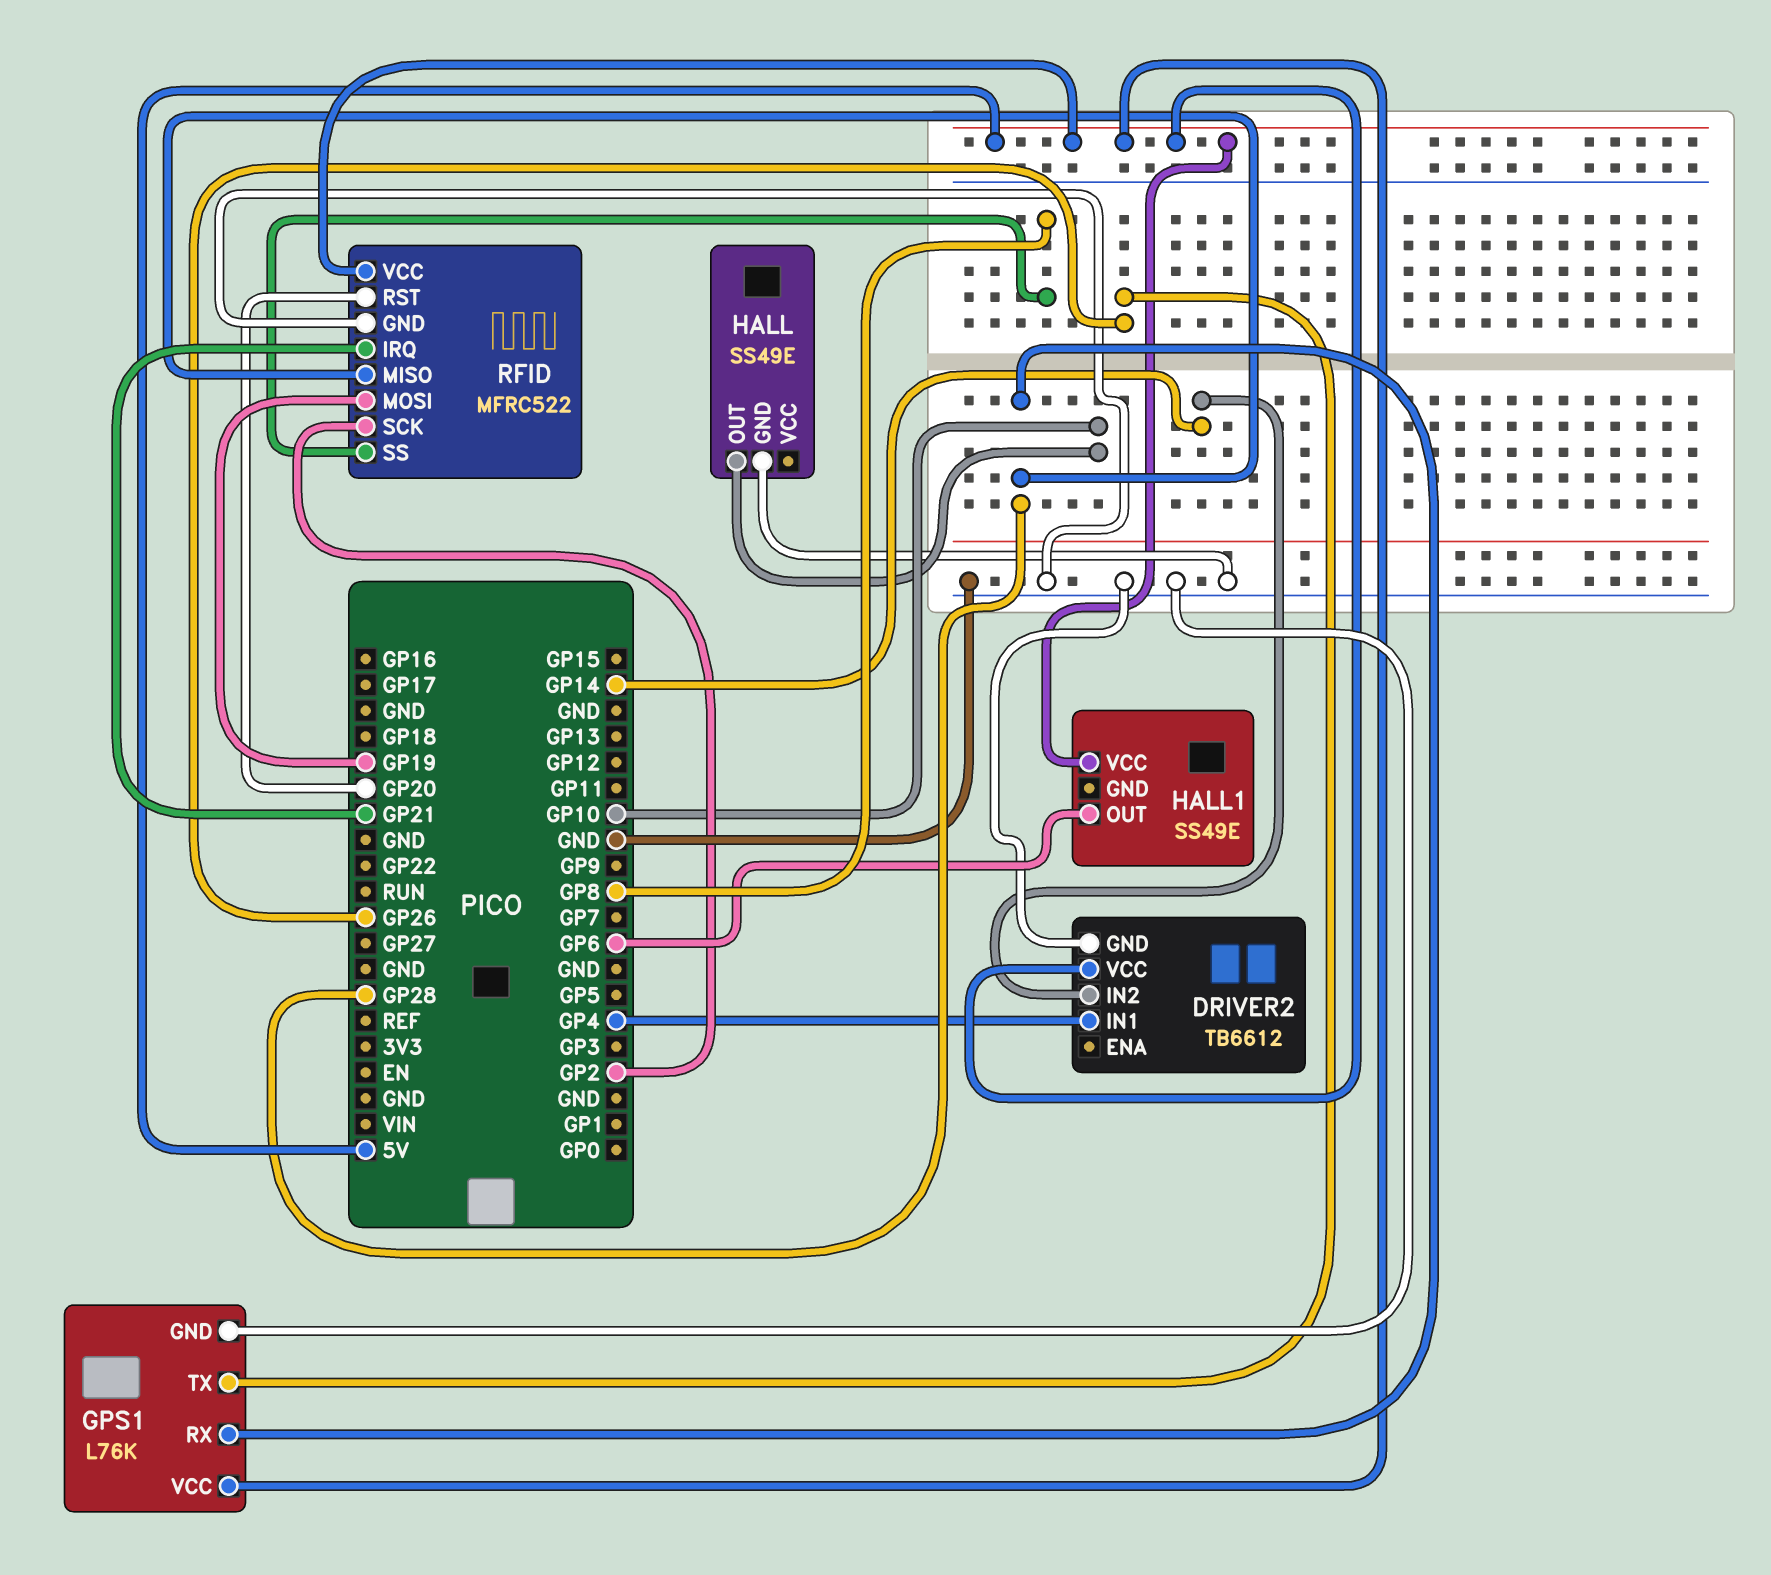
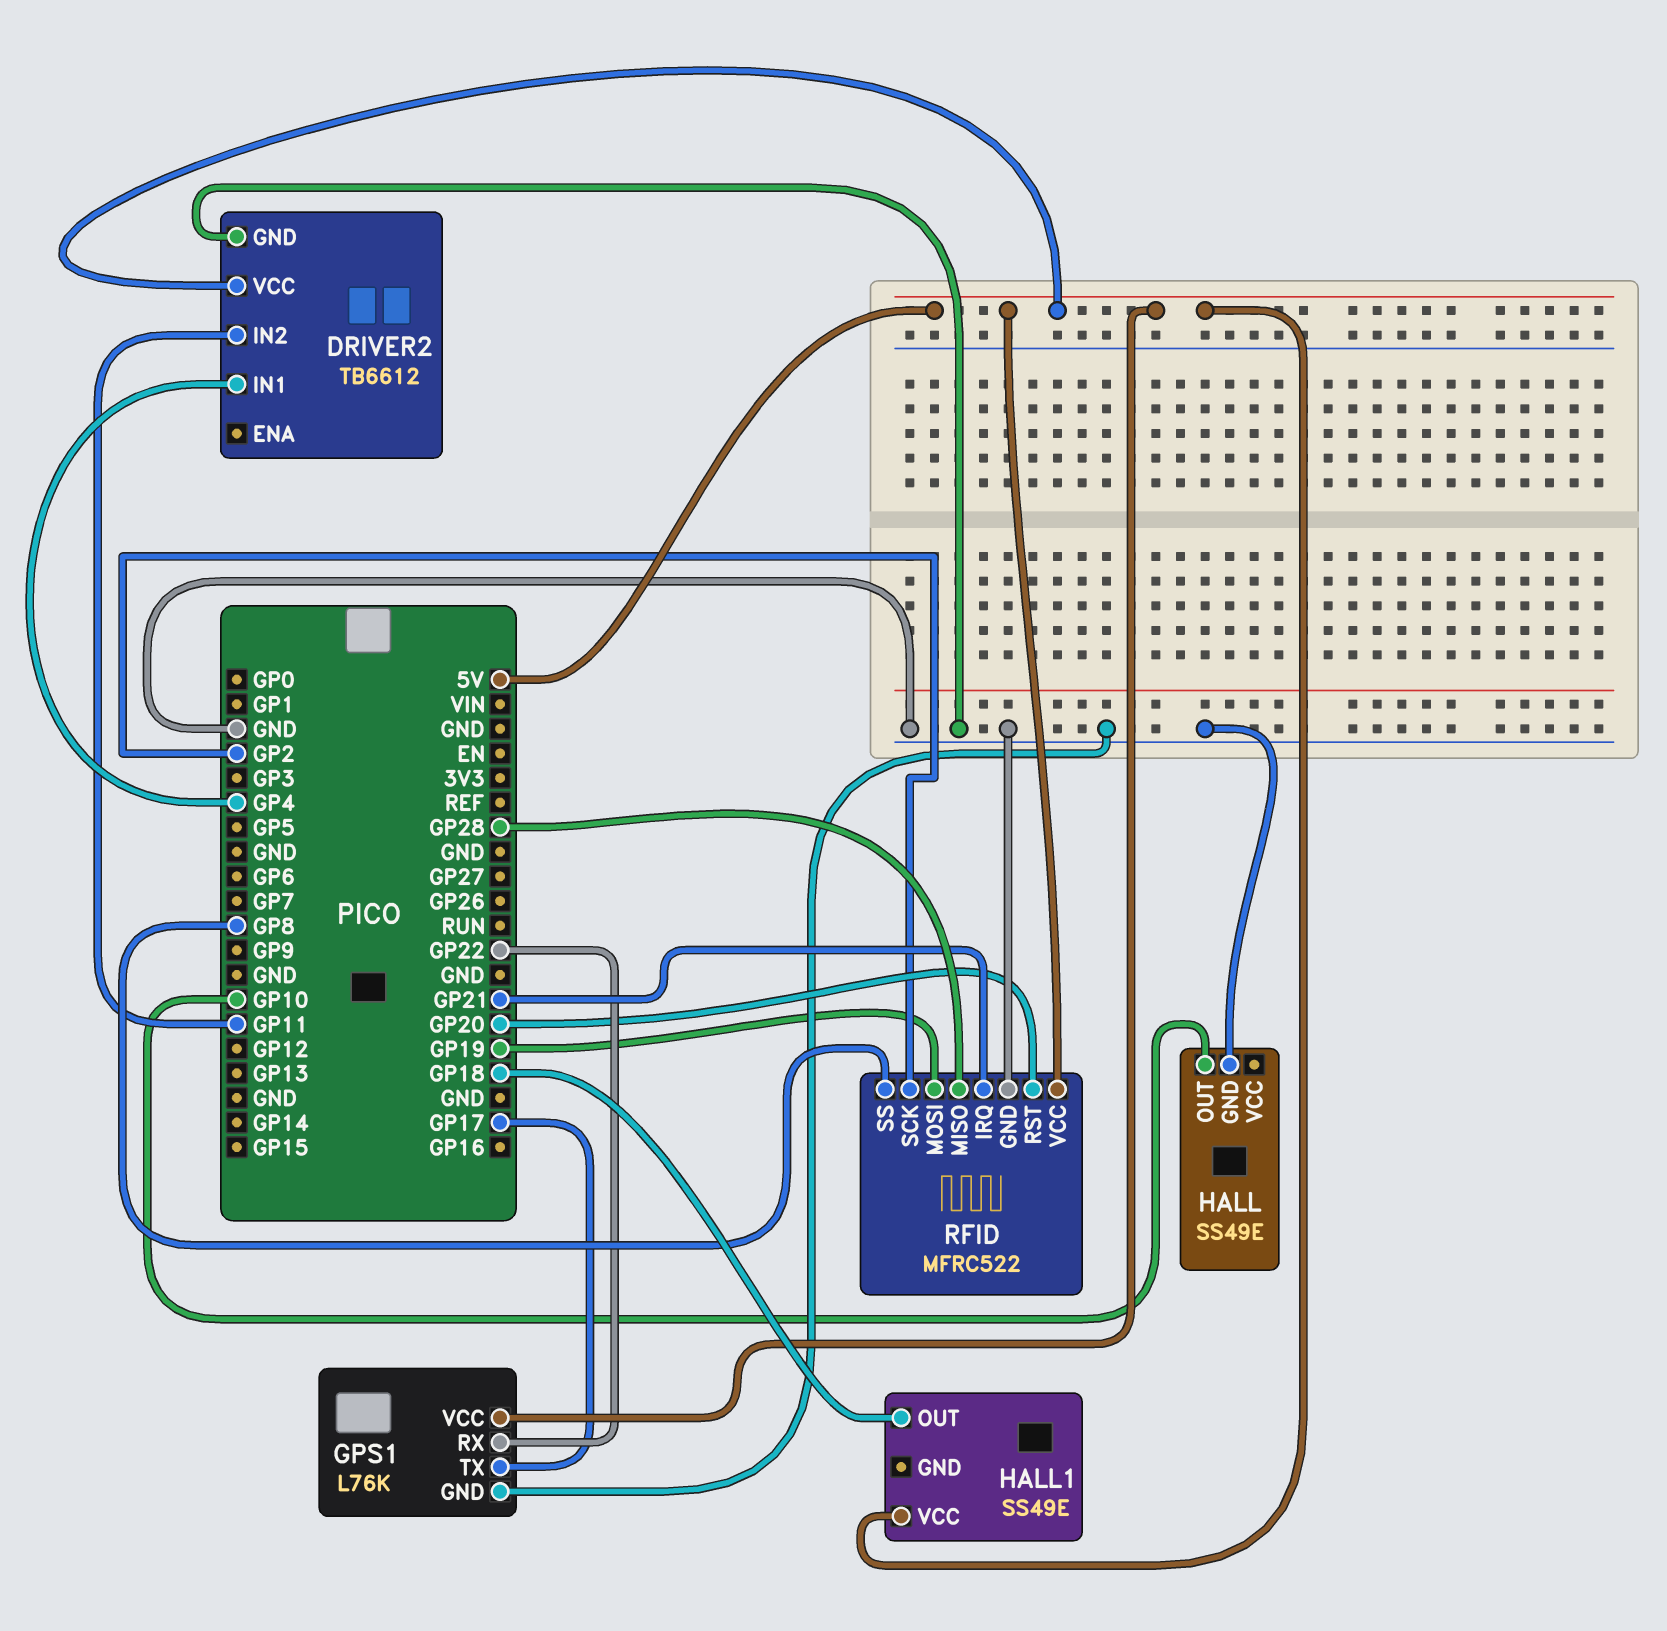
DRIVER2 pin IN2: GP14 -> GP11
GPS1 pin RX: GP28 -> GP22
GPS1 pin TX: GP26 -> GP17
HALL1 pin OUT: GP6 -> GP18

